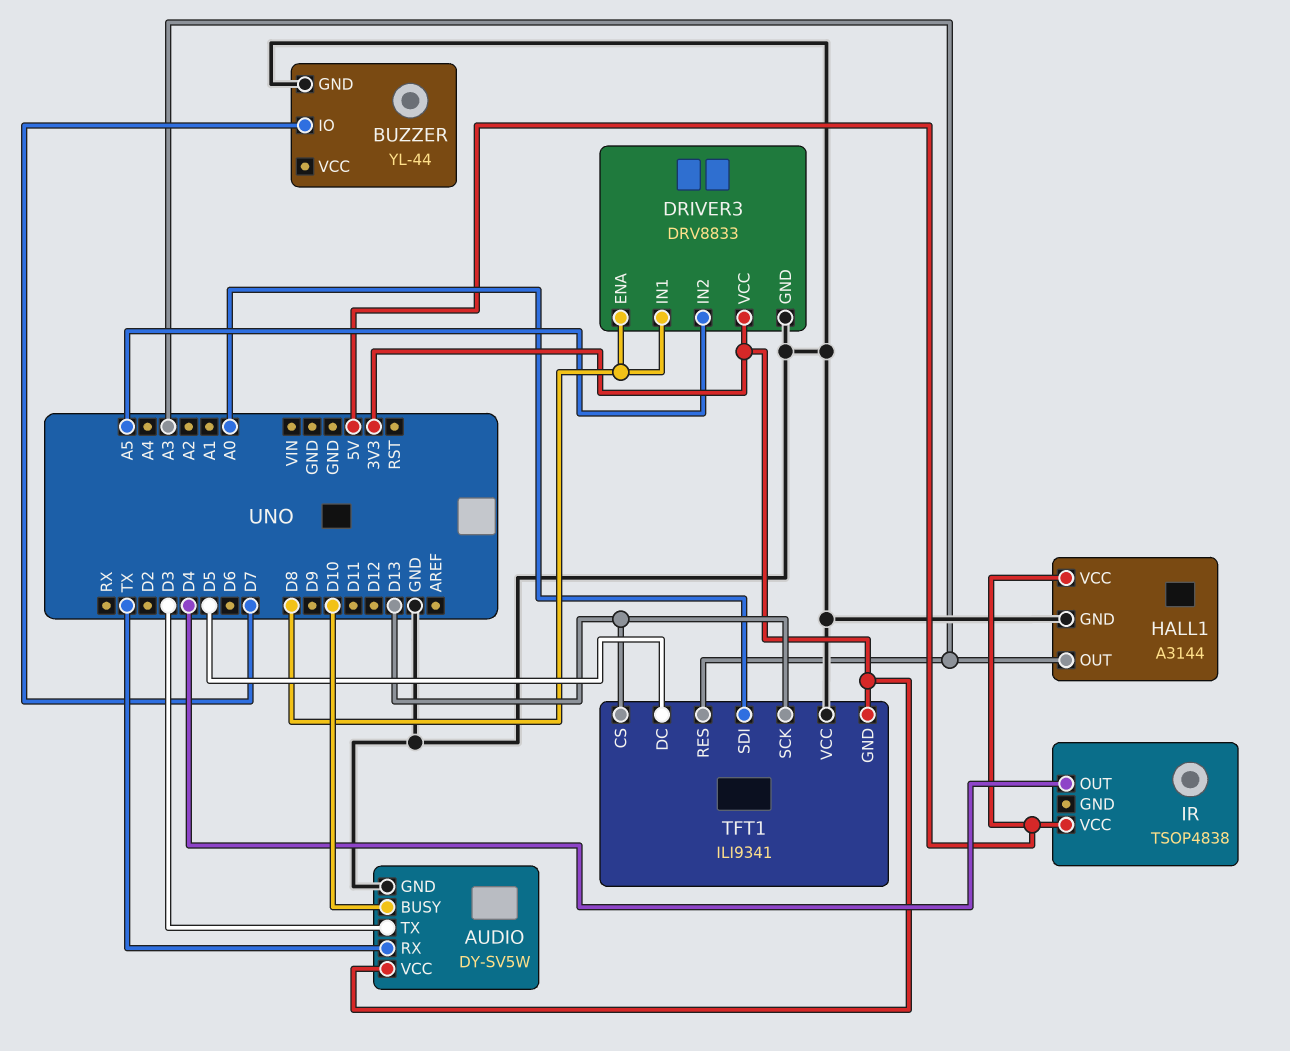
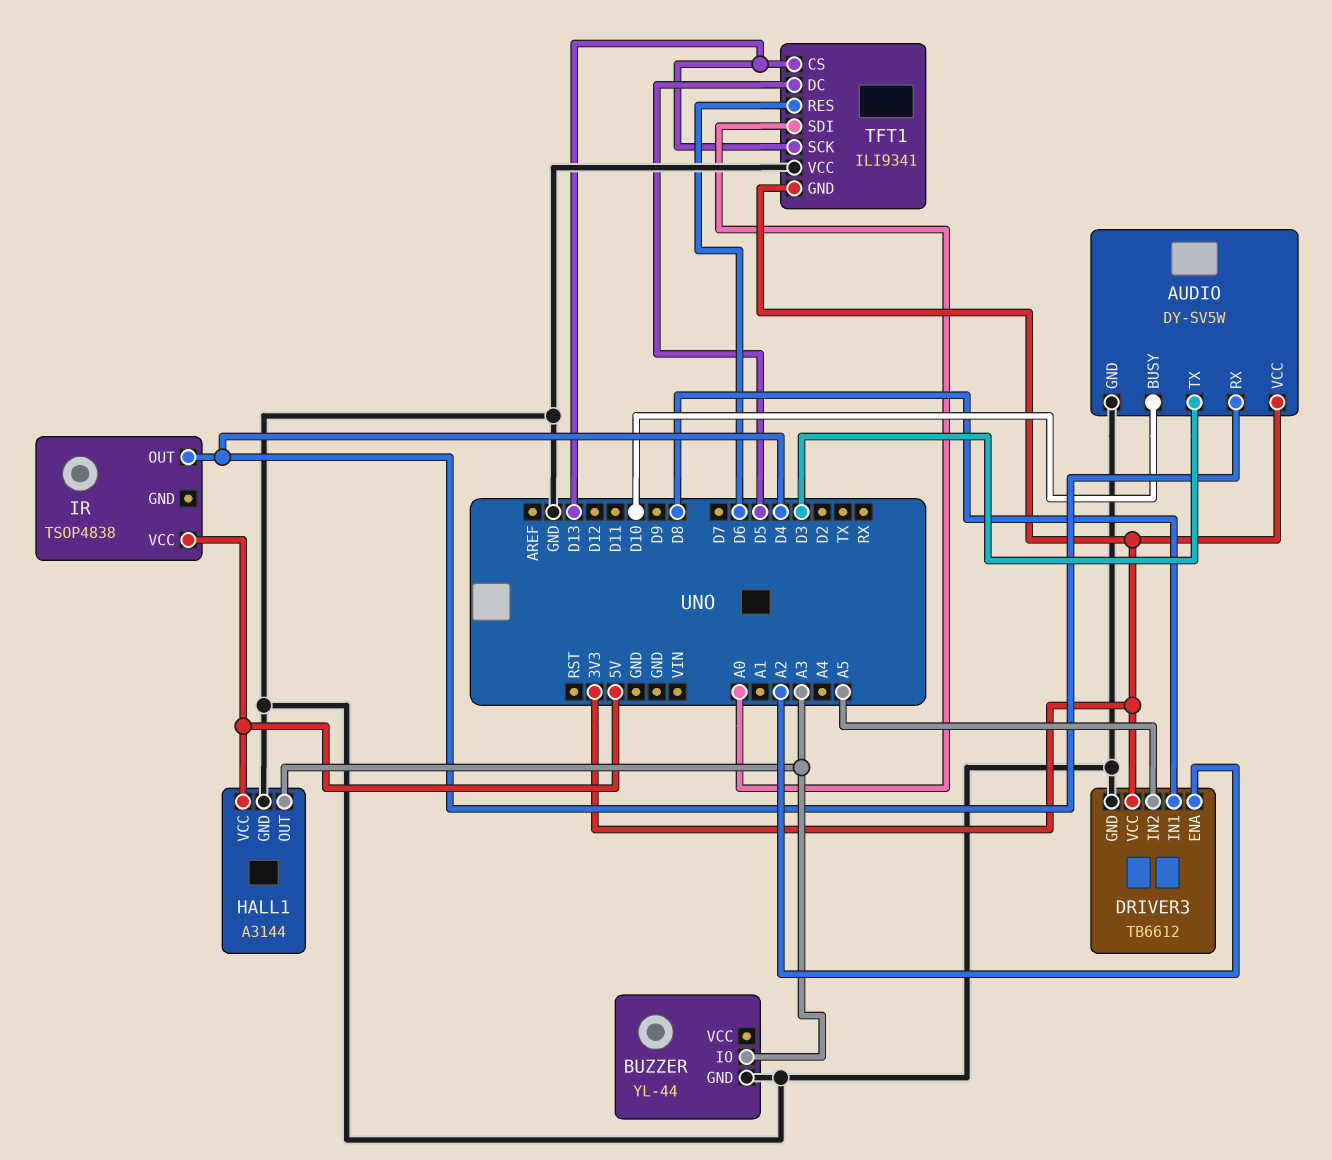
AUDIO pin RX: TX -> D4
BUZZER pin IO: D7 -> A3
DRIVER3: DRV8833 -> TB6612
DRIVER3 pin ENA: D8 -> A2
TFT1 pin RES: A3 -> D6

